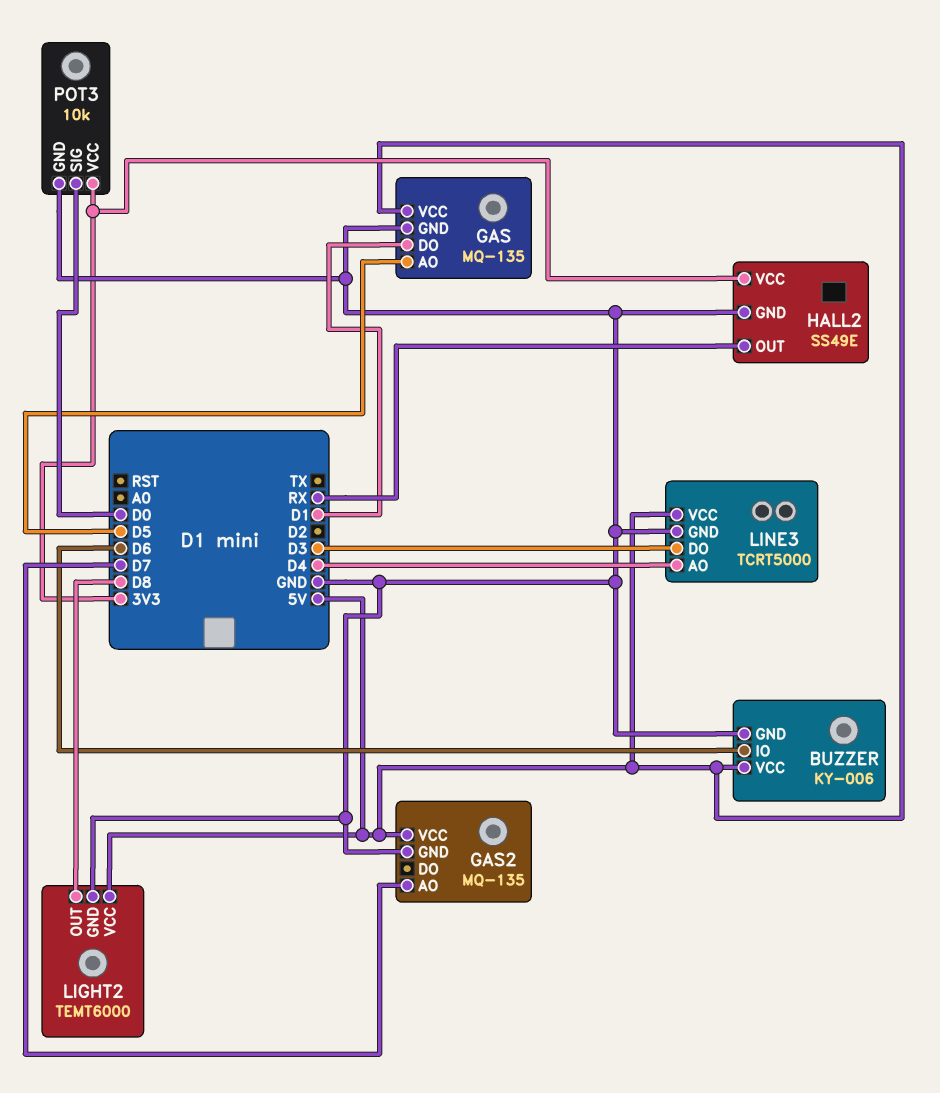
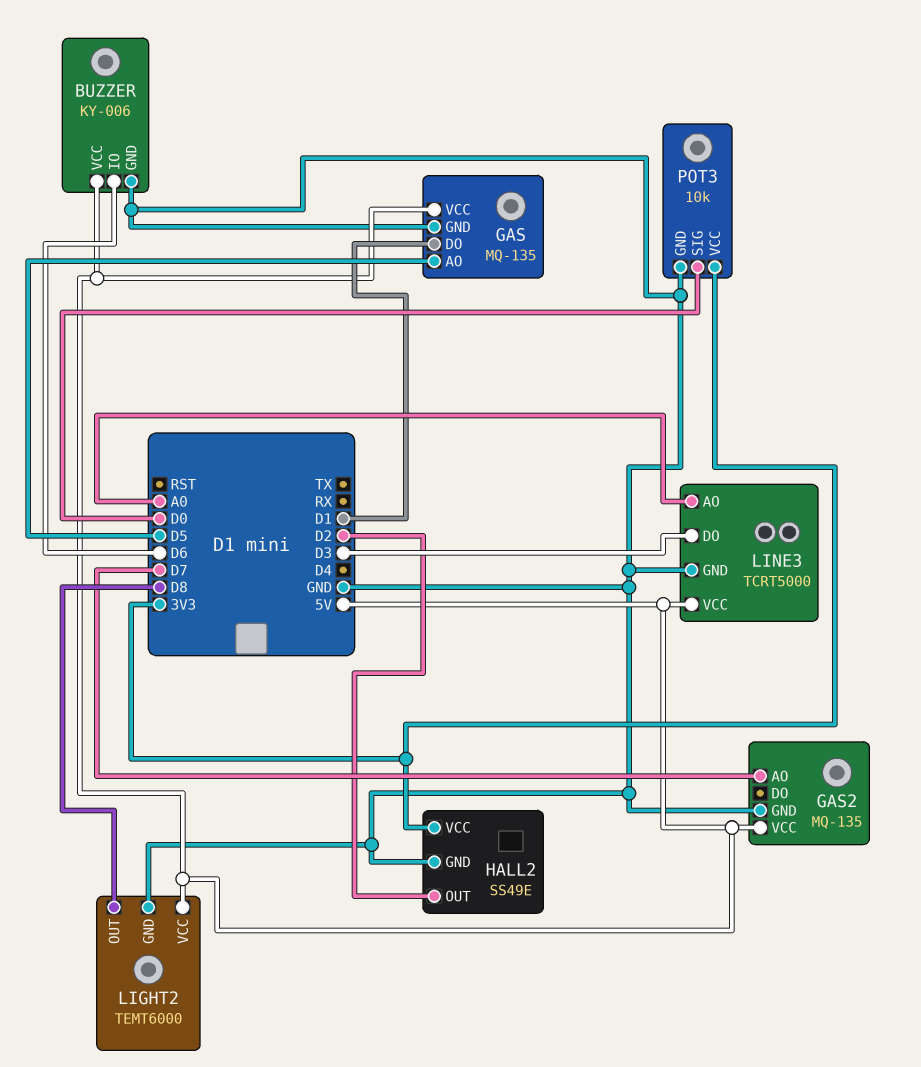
HALL2 pin OUT: RX -> D2
LINE3 pin AO: D4 -> A0

